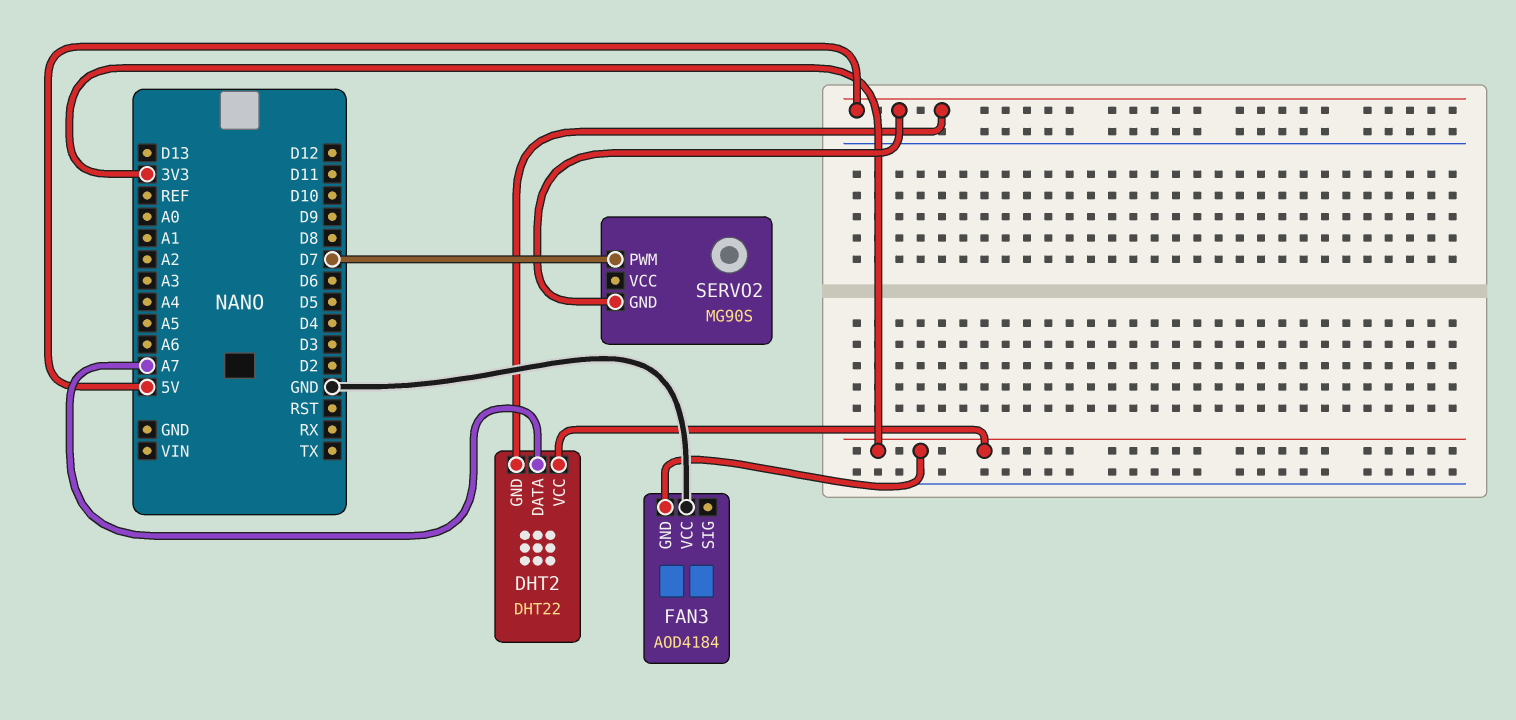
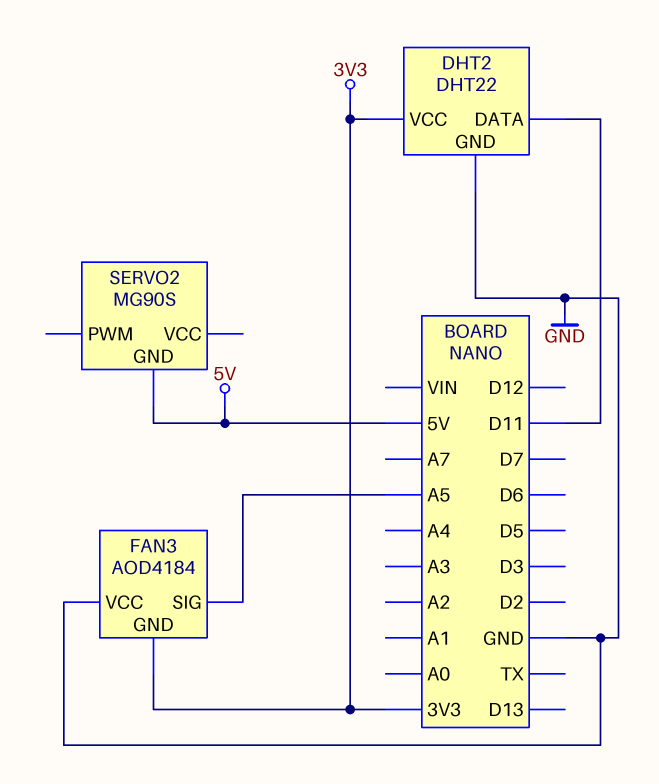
DHT2 pin DATA: A7 -> D11
DHT2 pin GND: 5V -> GND
FAN3 pin SIG: none -> A5
SERVO2 pin PWM: D7 -> none

